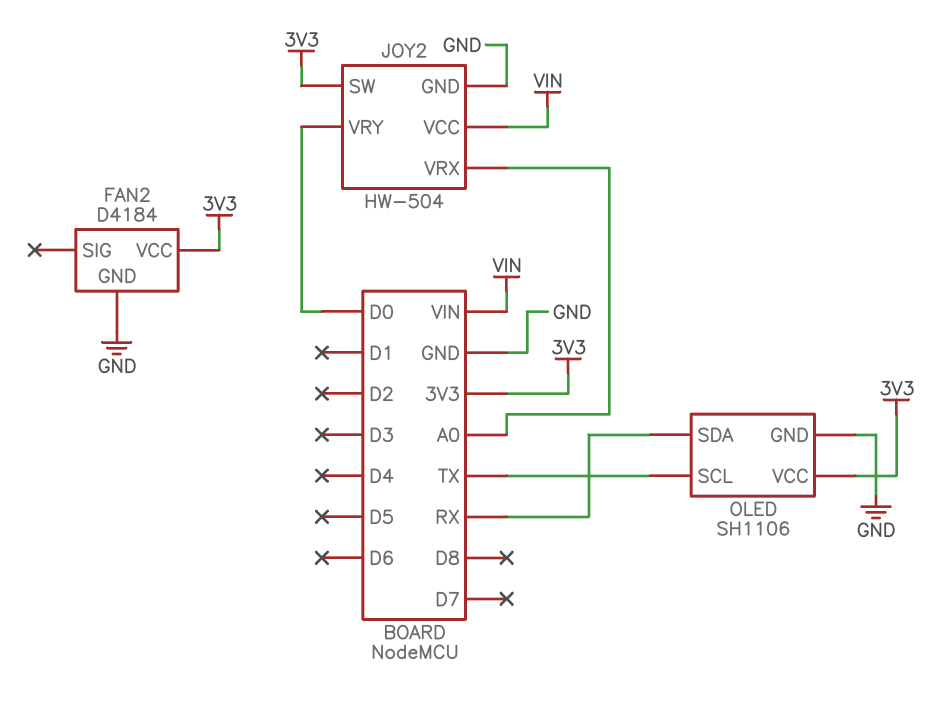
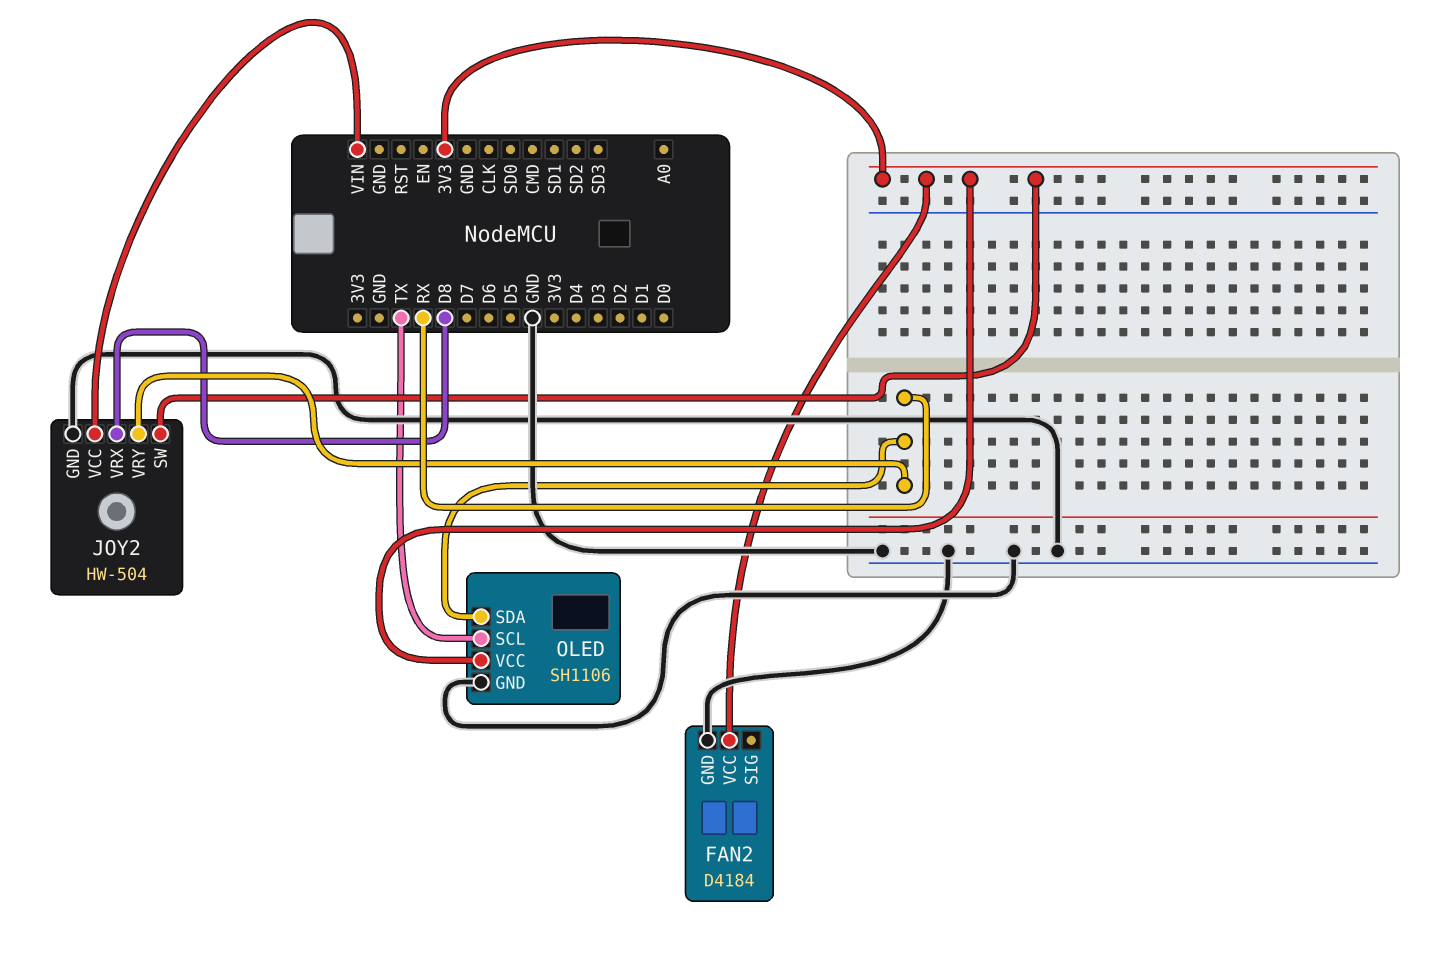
JOY2 pin VRX: A0 -> D8
JOY2 pin VRY: D0 -> RX

